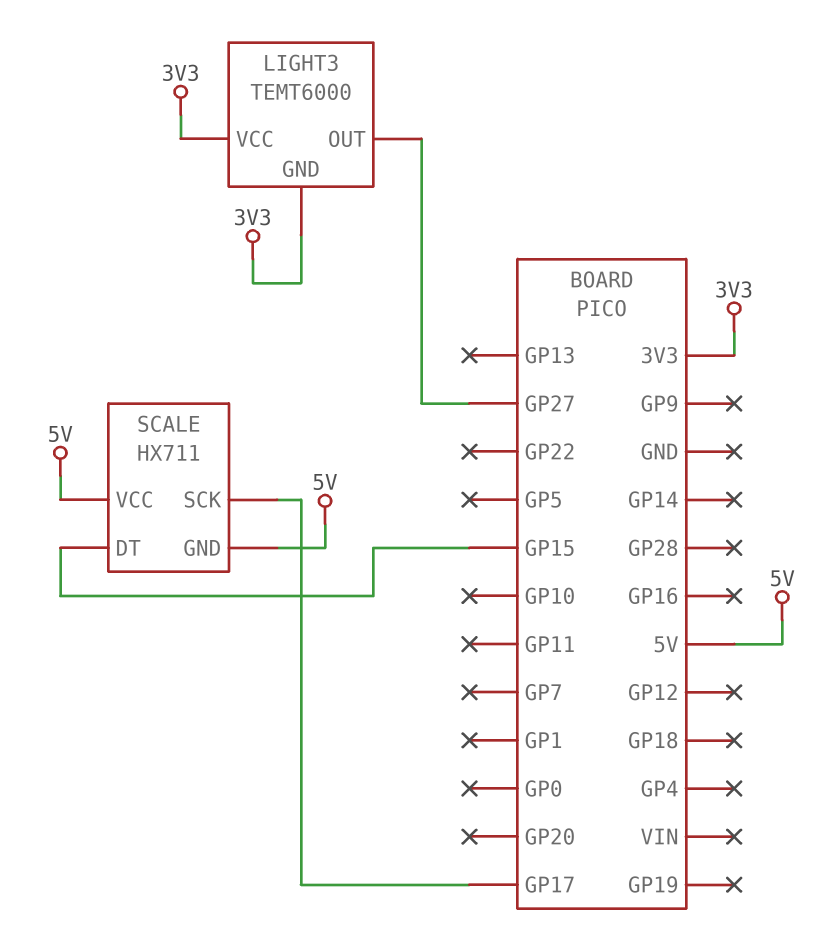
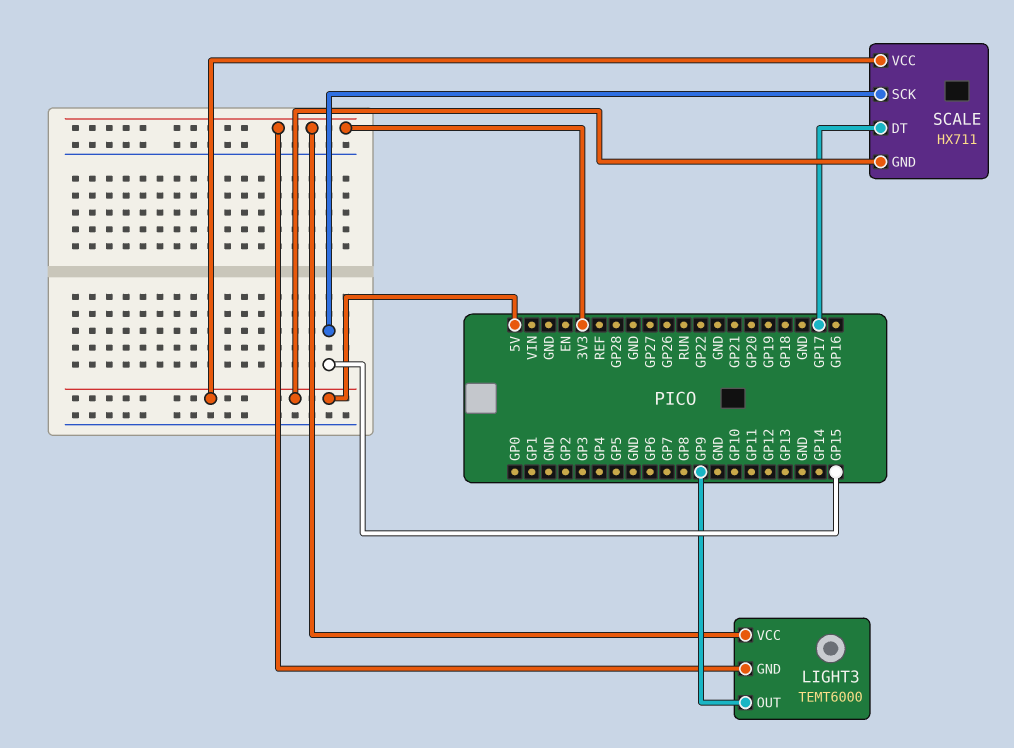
LIGHT3 pin OUT: GP27 -> GP9
SCALE pin DT: GP15 -> GP17
SCALE pin SCK: GP17 -> GP15

